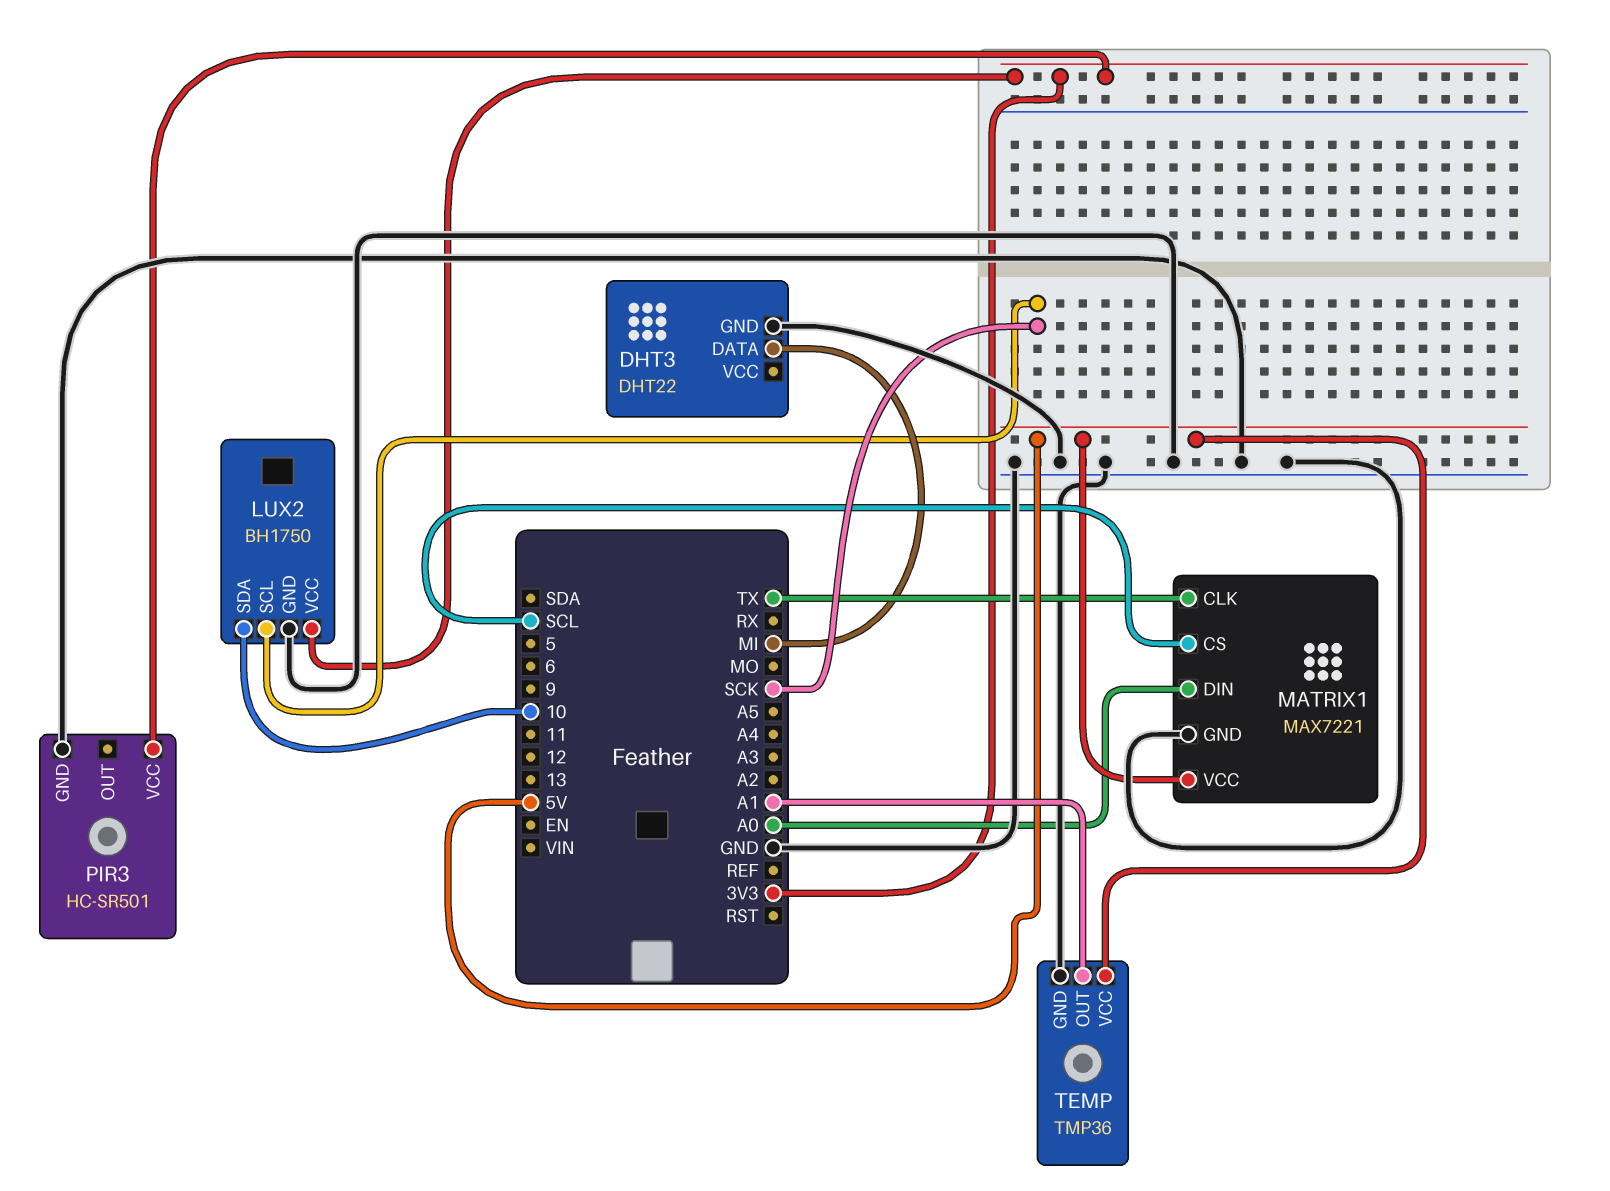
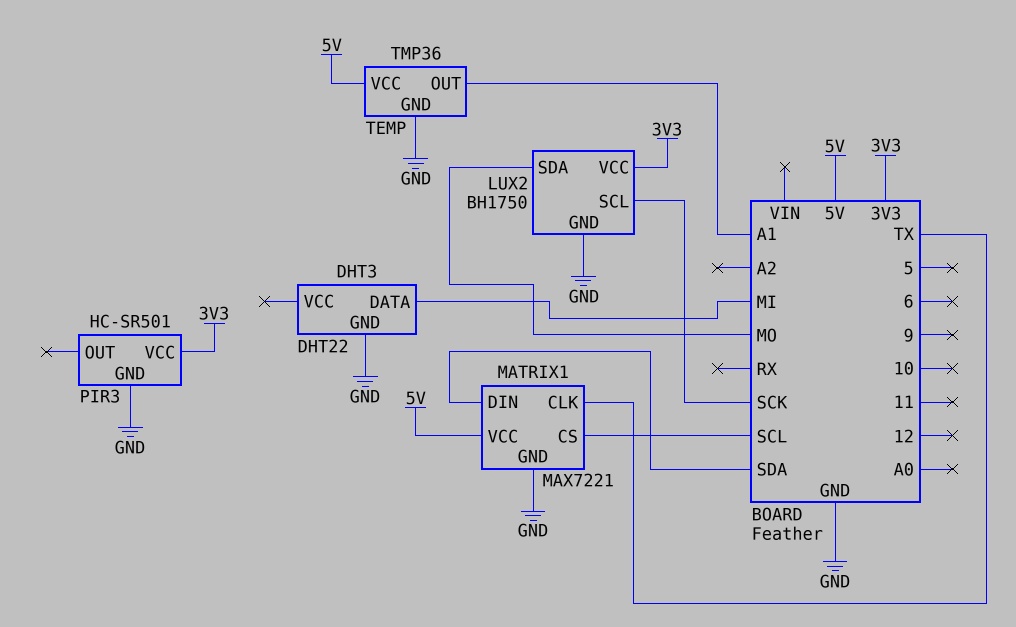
LUX2 pin SDA: 10 -> MO
MATRIX1 pin DIN: A0 -> SDA

